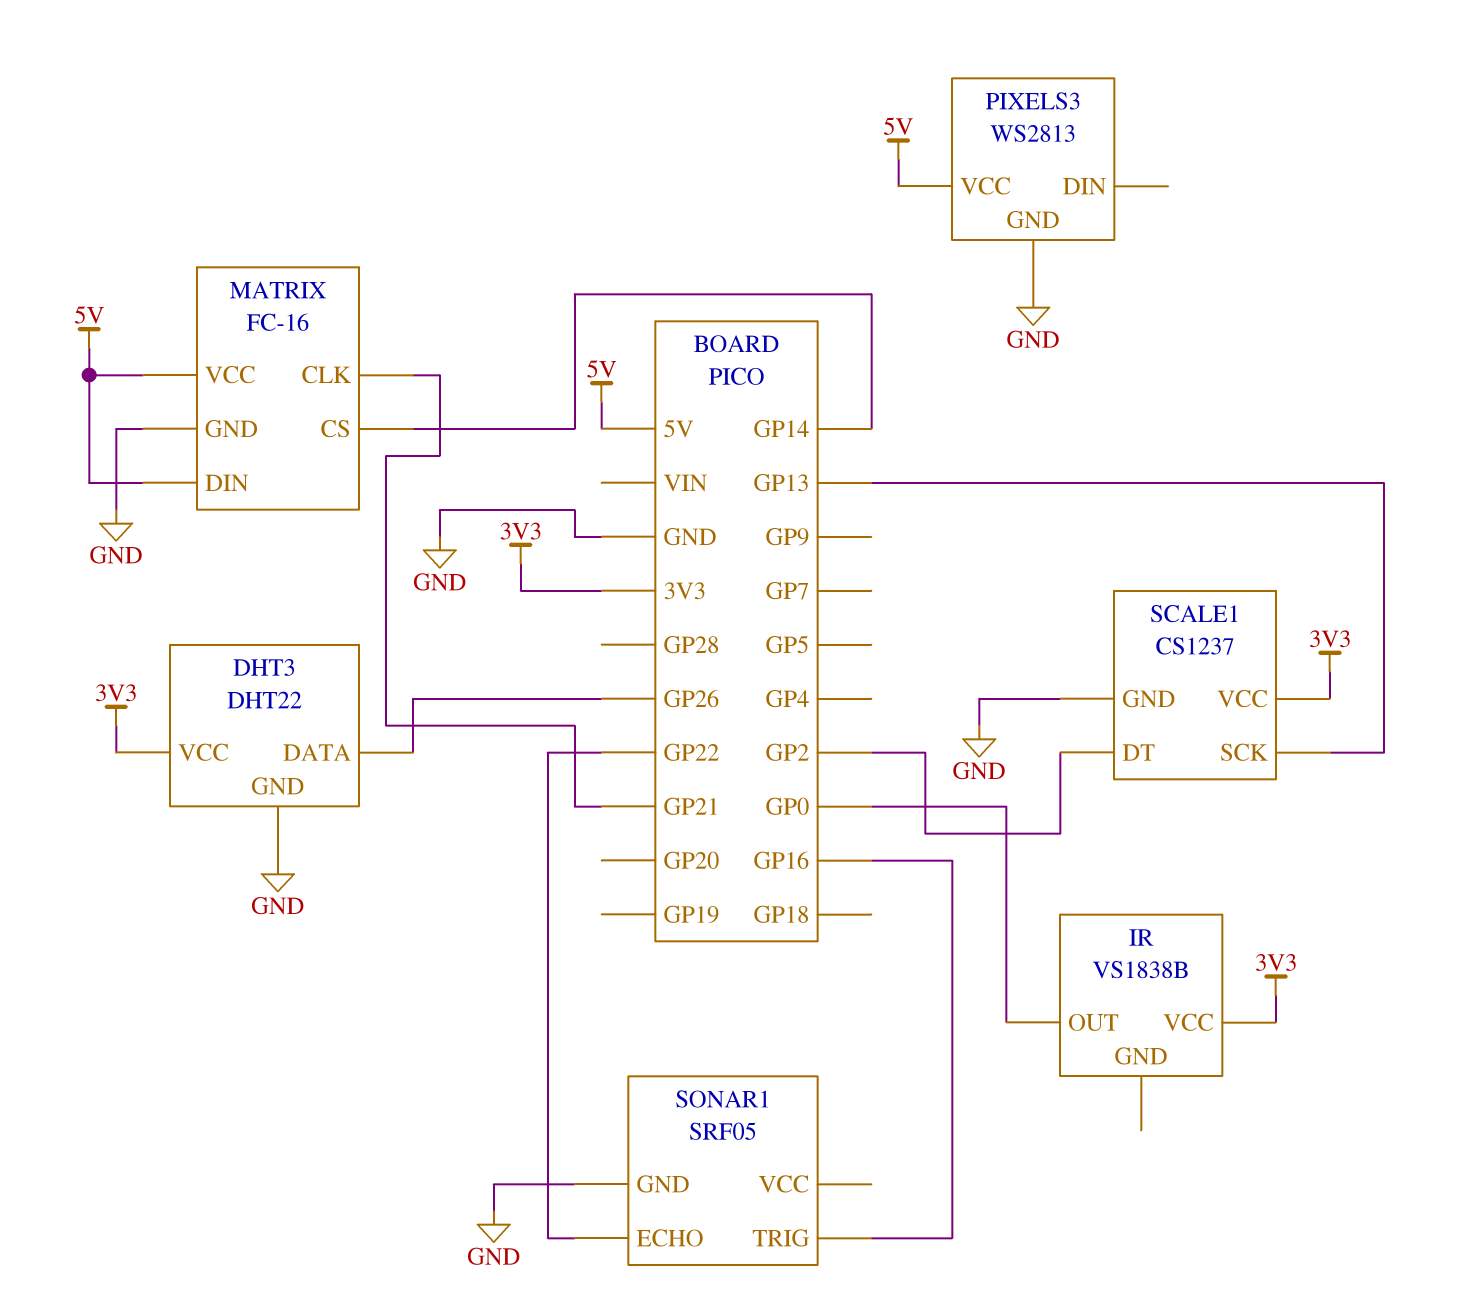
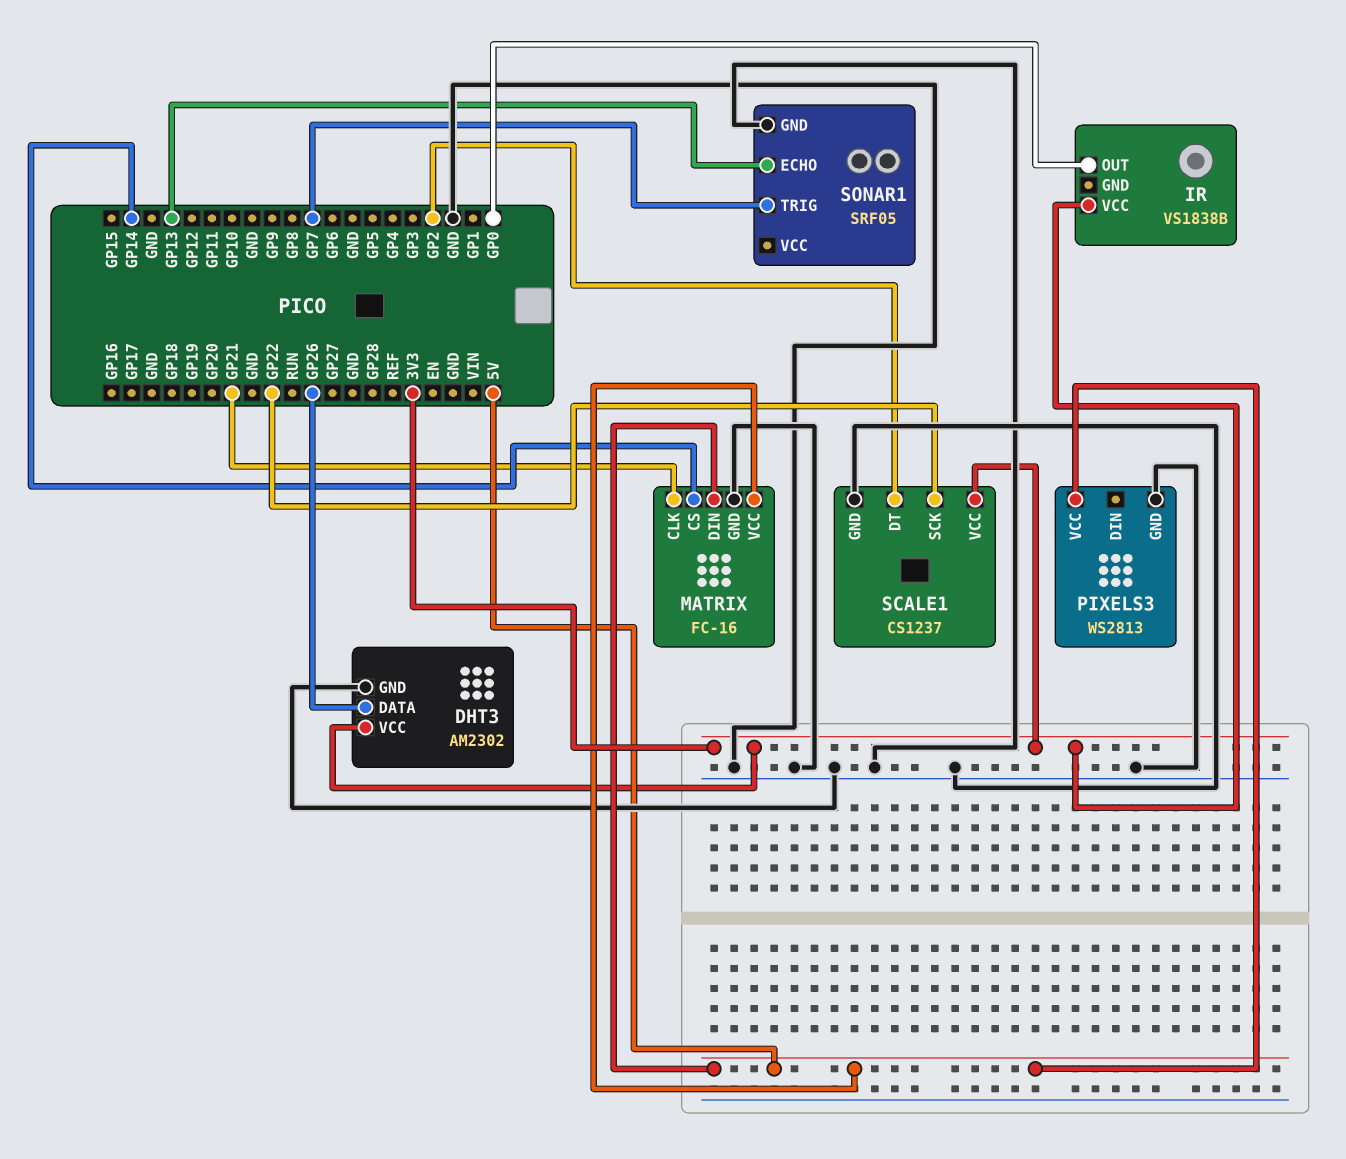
DHT3: DHT22 -> AM2302
SCALE1 pin SCK: GP13 -> GP22
SONAR1 pin ECHO: GP22 -> GP13
SONAR1 pin TRIG: GP16 -> GP7

